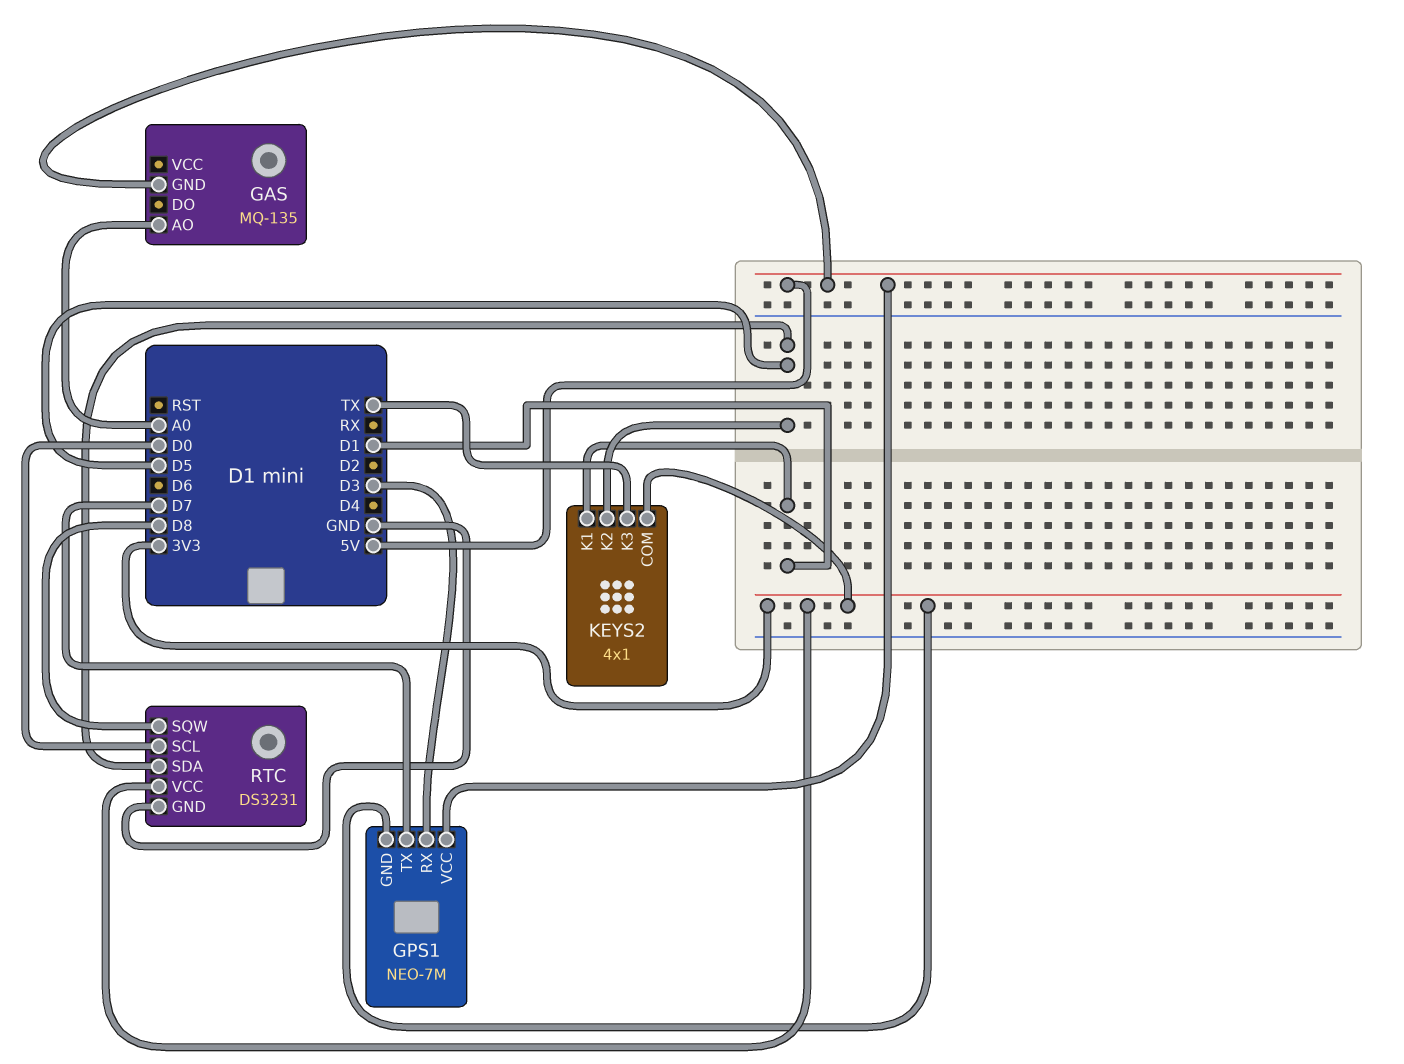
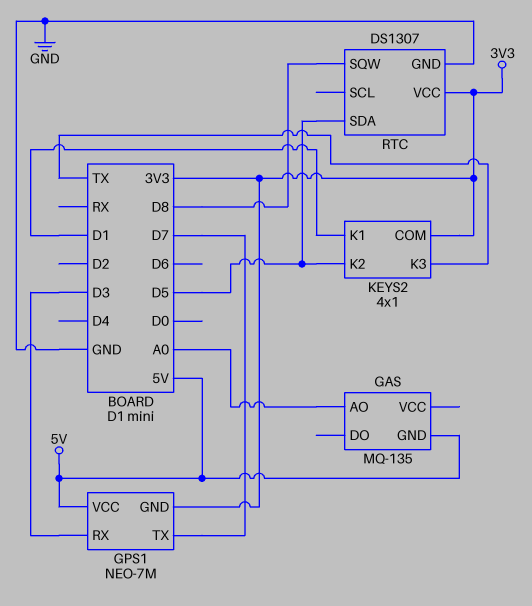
RTC: DS3231 -> DS1307
RTC pin SCL: D0 -> none

